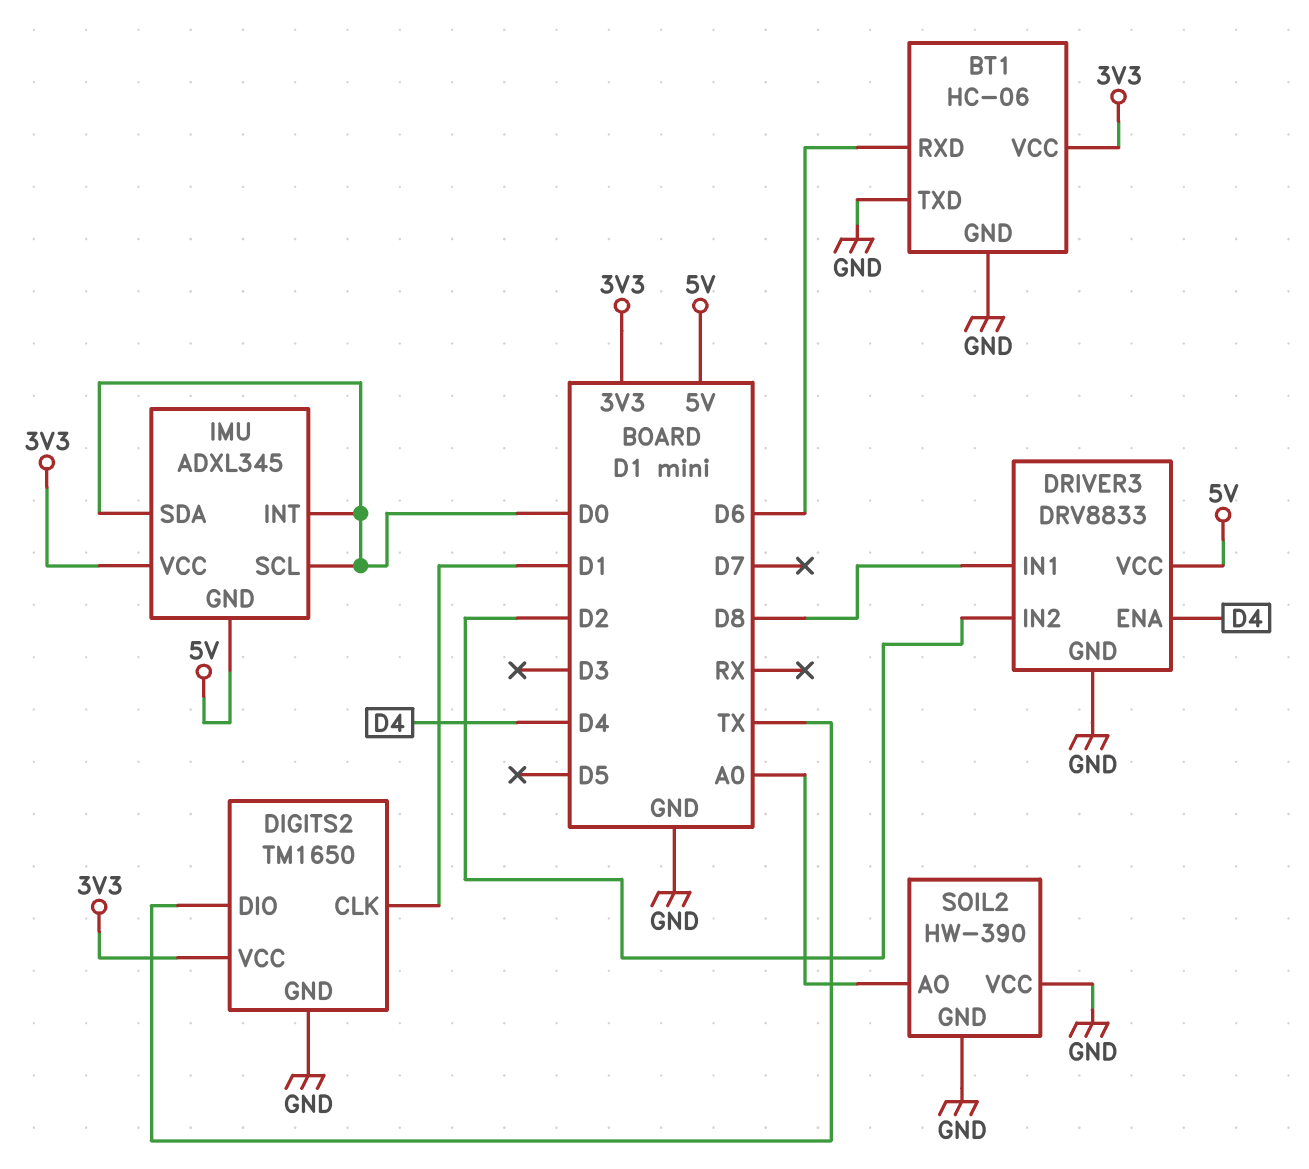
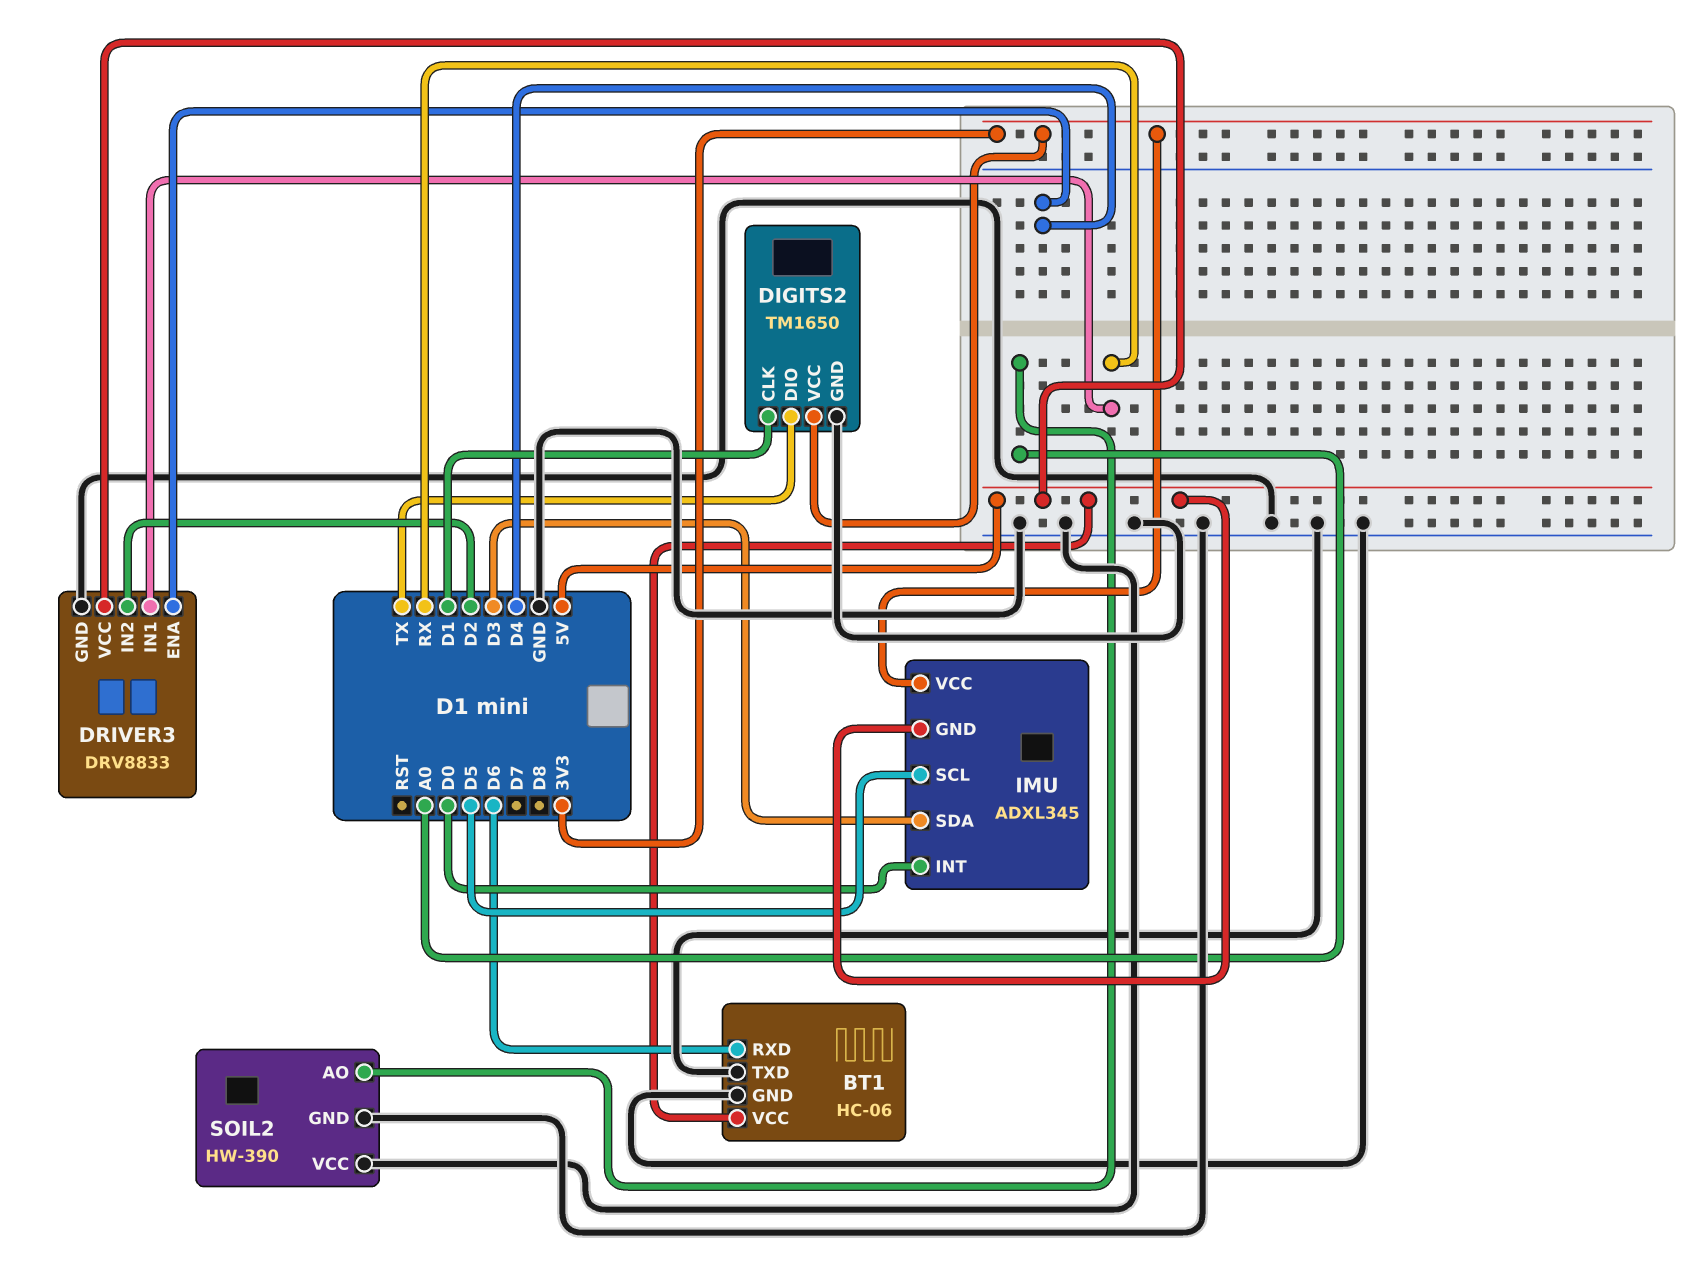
BT1 pin VCC: 3V3 -> 5V
DRIVER3 pin IN1: D8 -> RX
IMU pin SCL: D0 -> D5
IMU pin SDA: D0 -> D3

